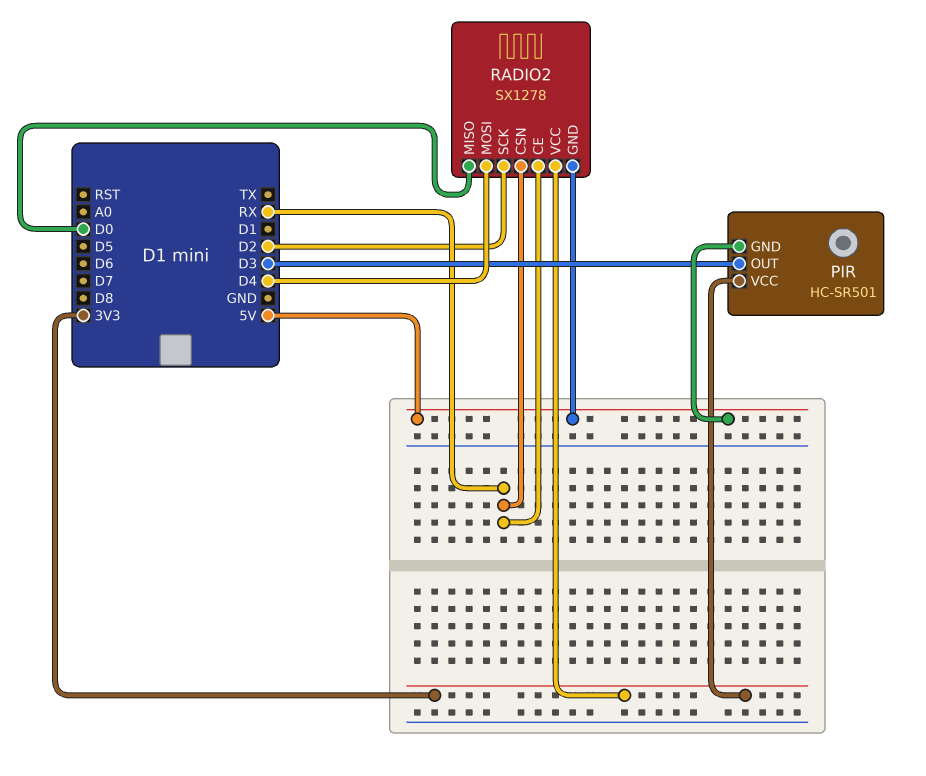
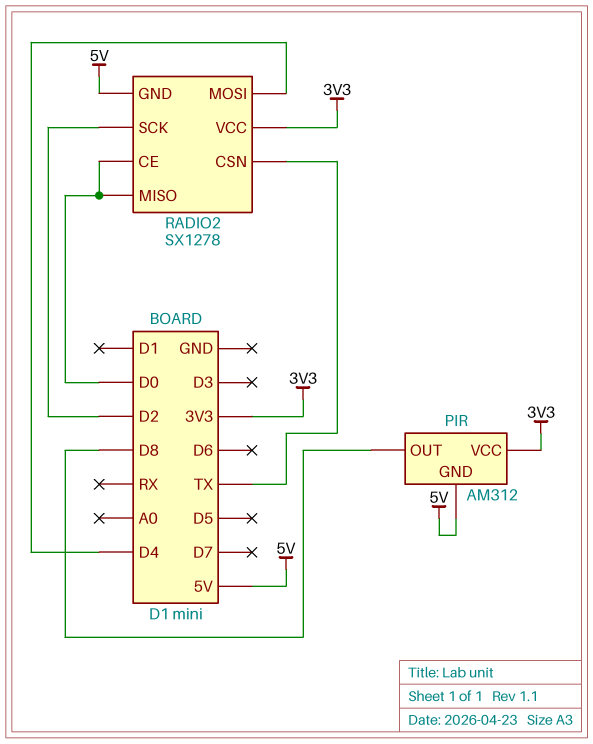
PIR: HC-SR501 -> AM312
PIR pin OUT: D3 -> D8
RADIO2 pin CE: RX -> D0
RADIO2 pin CSN: RX -> TX

